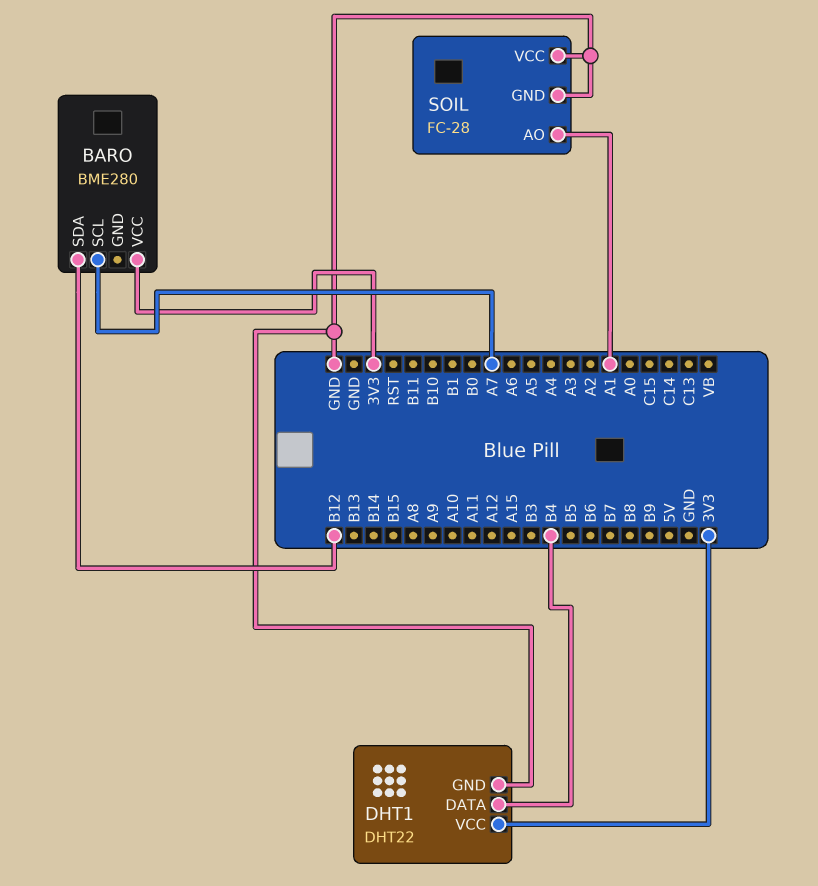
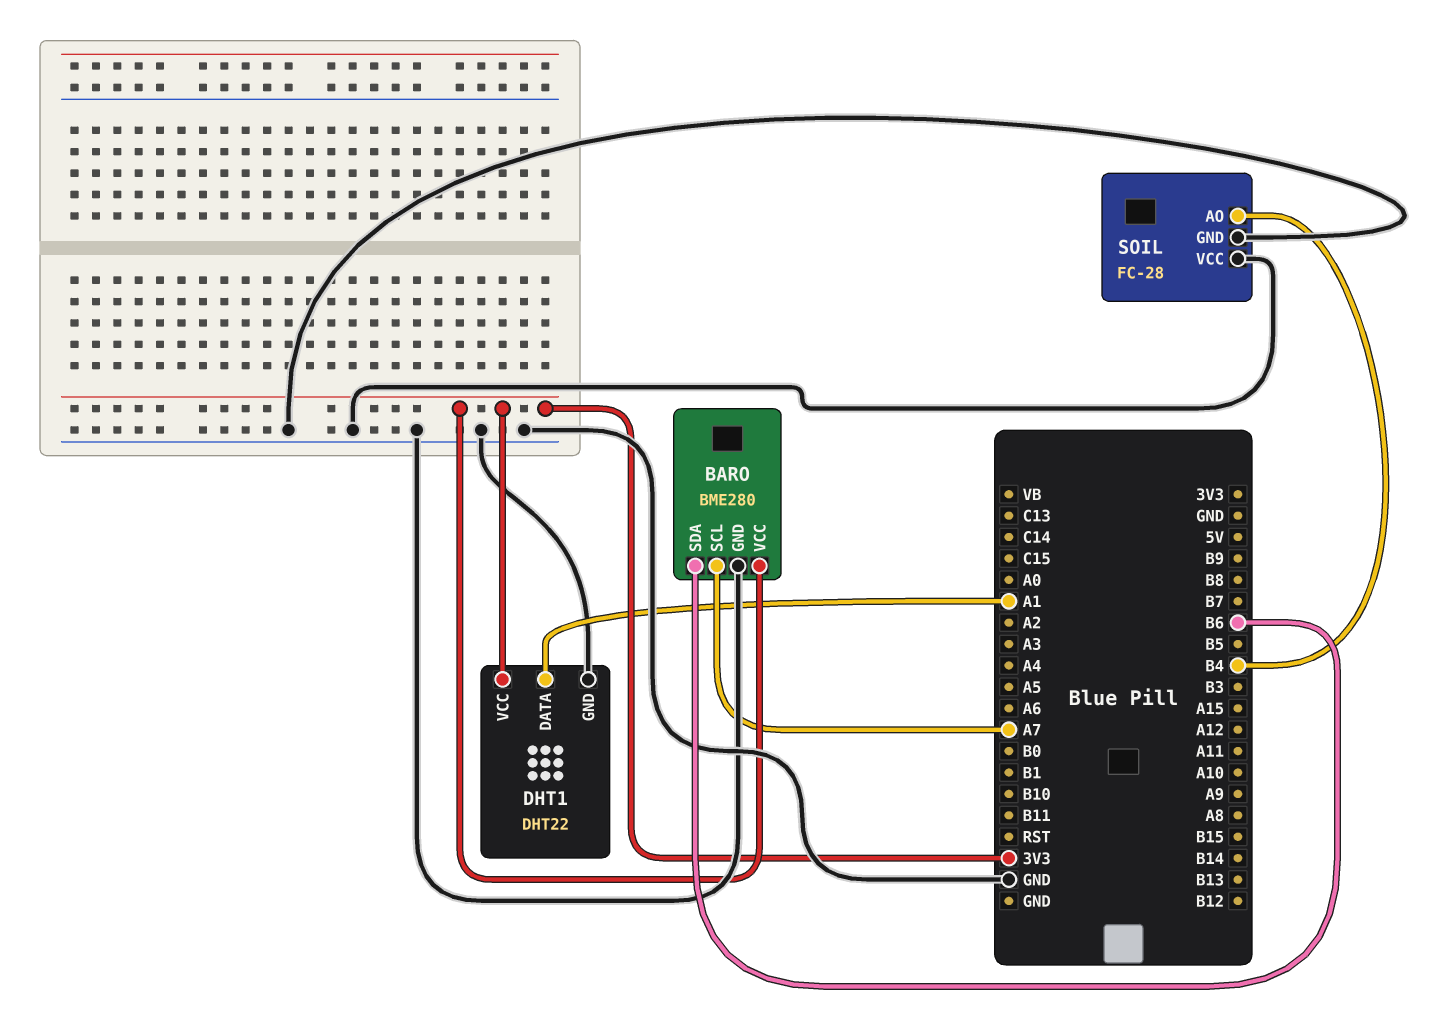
BARO pin GND: none -> GND
BARO pin SDA: B12 -> B6
DHT1 pin DATA: B4 -> A1
SOIL pin AO: A1 -> B4

